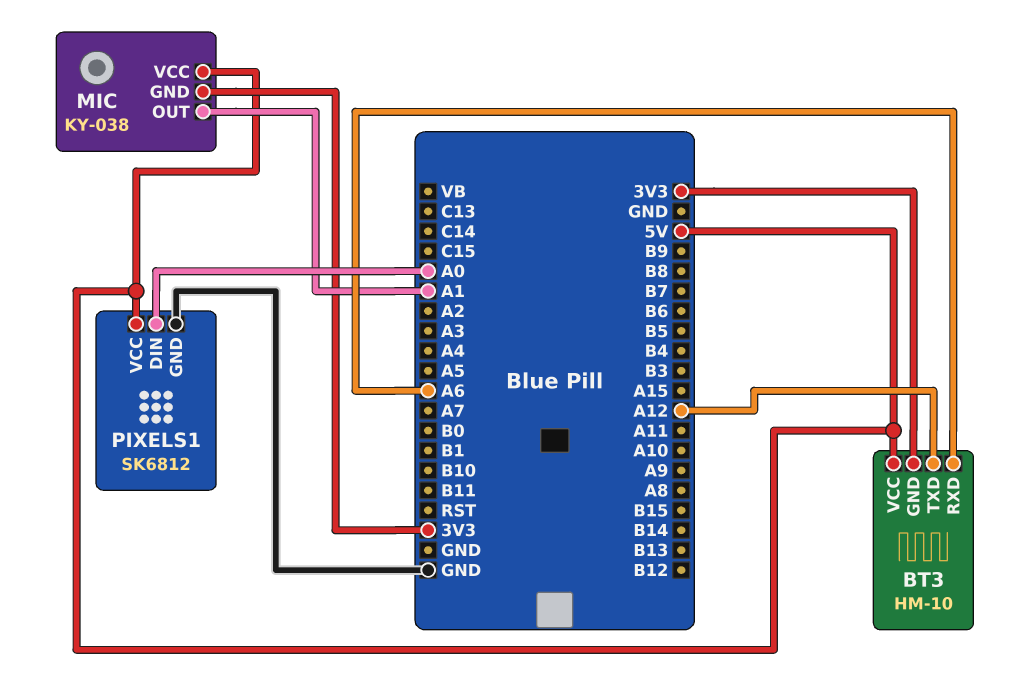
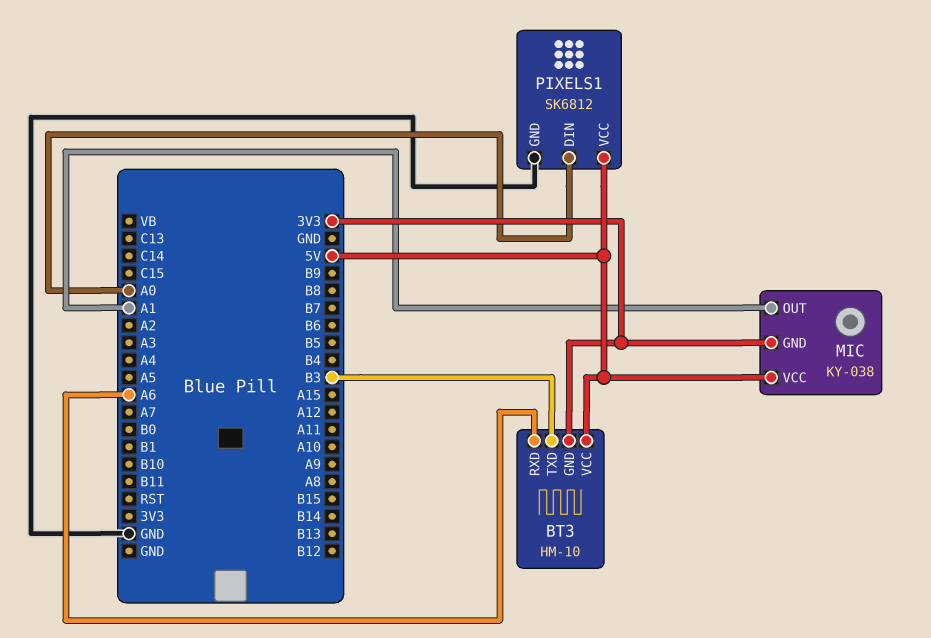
BT3 pin TXD: A12 -> B3

